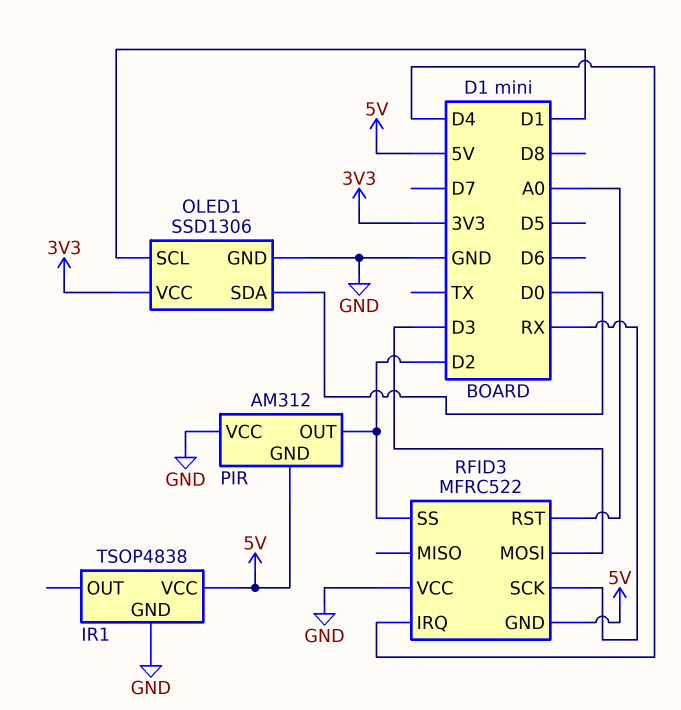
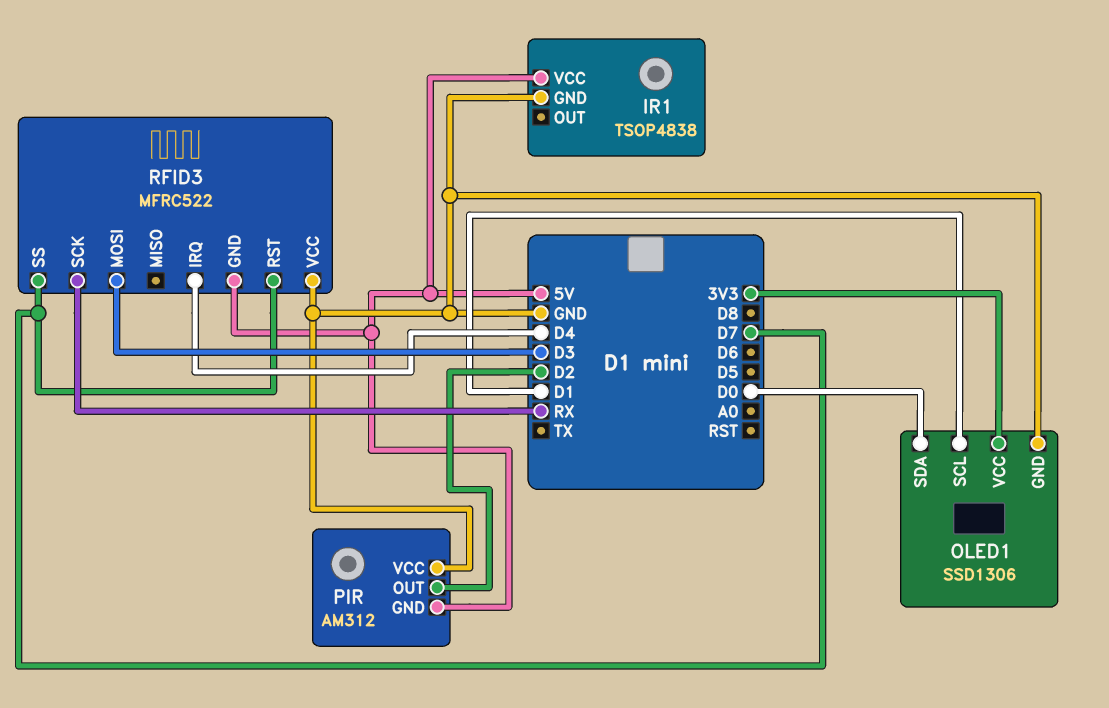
RFID3 pin RST: A0 -> D7
RFID3 pin SS: D2 -> D7

